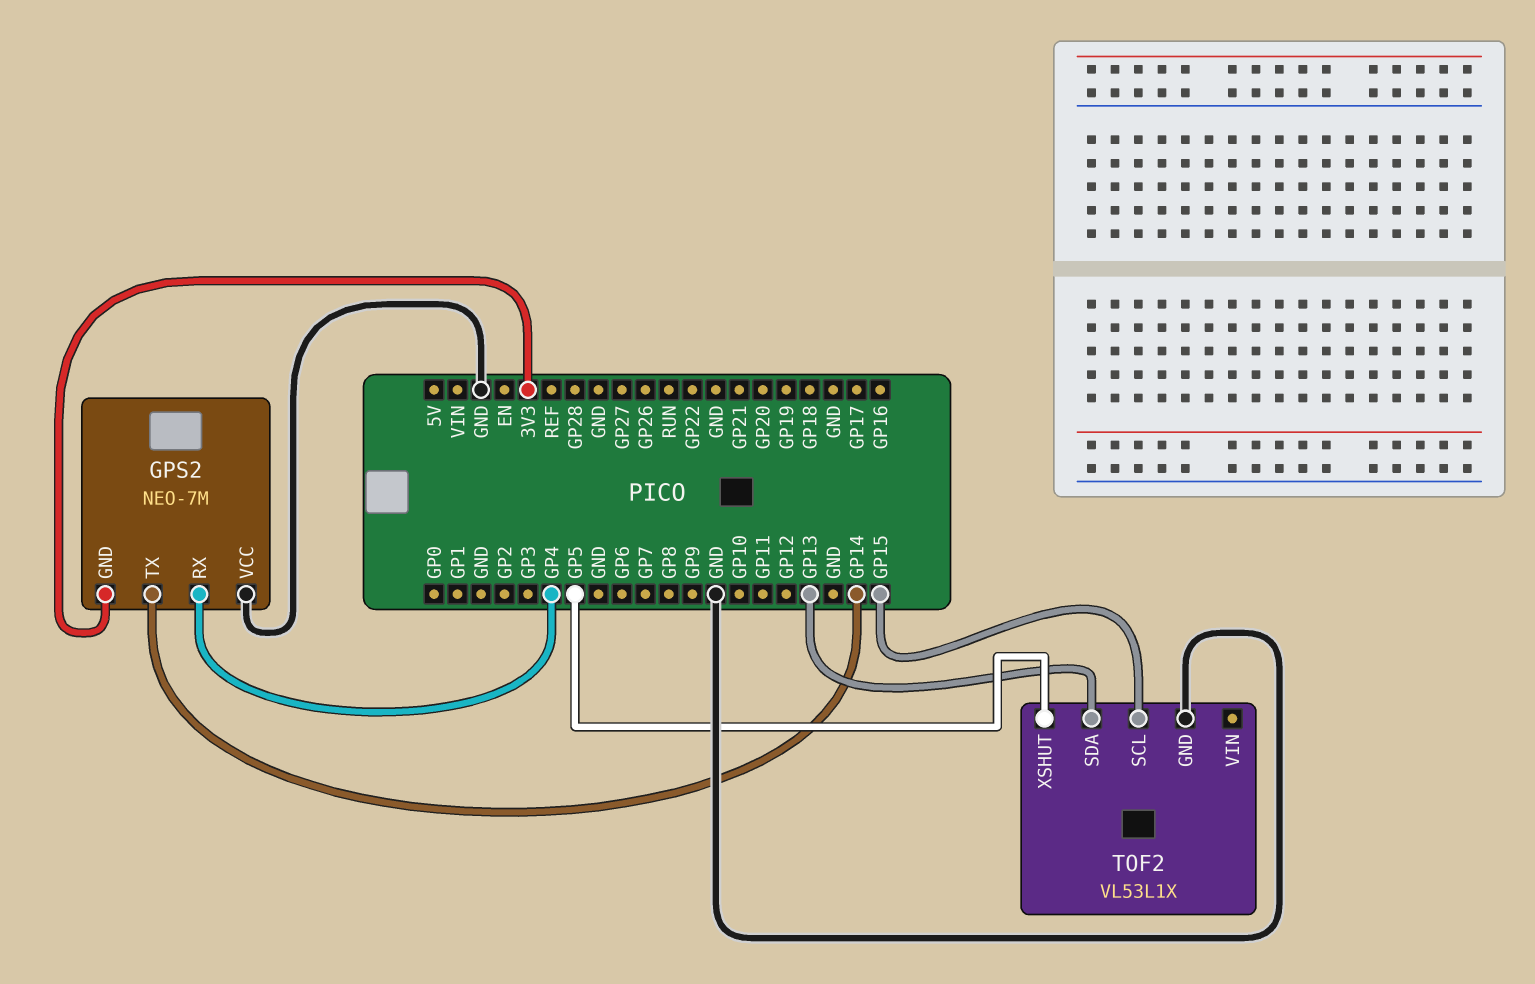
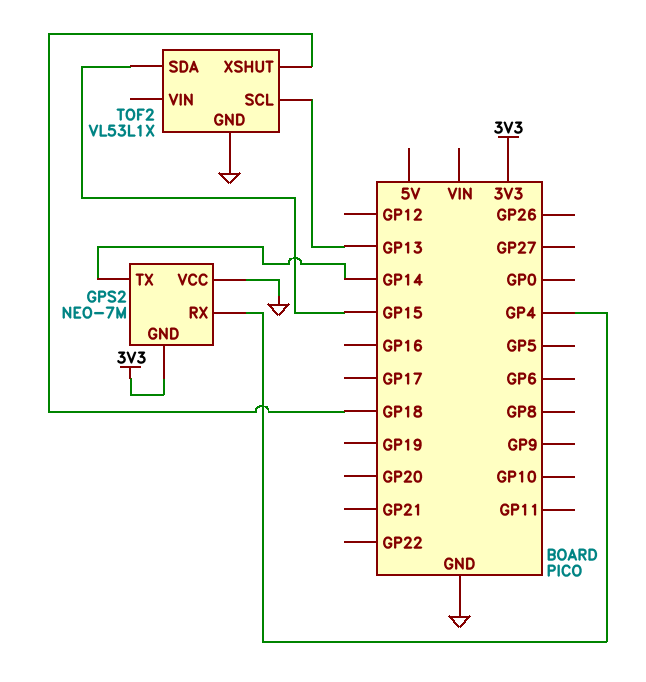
TOF2 pin SCL: GP15 -> GP13
TOF2 pin SDA: GP13 -> GP15
TOF2 pin XSHUT: GP5 -> GP18

